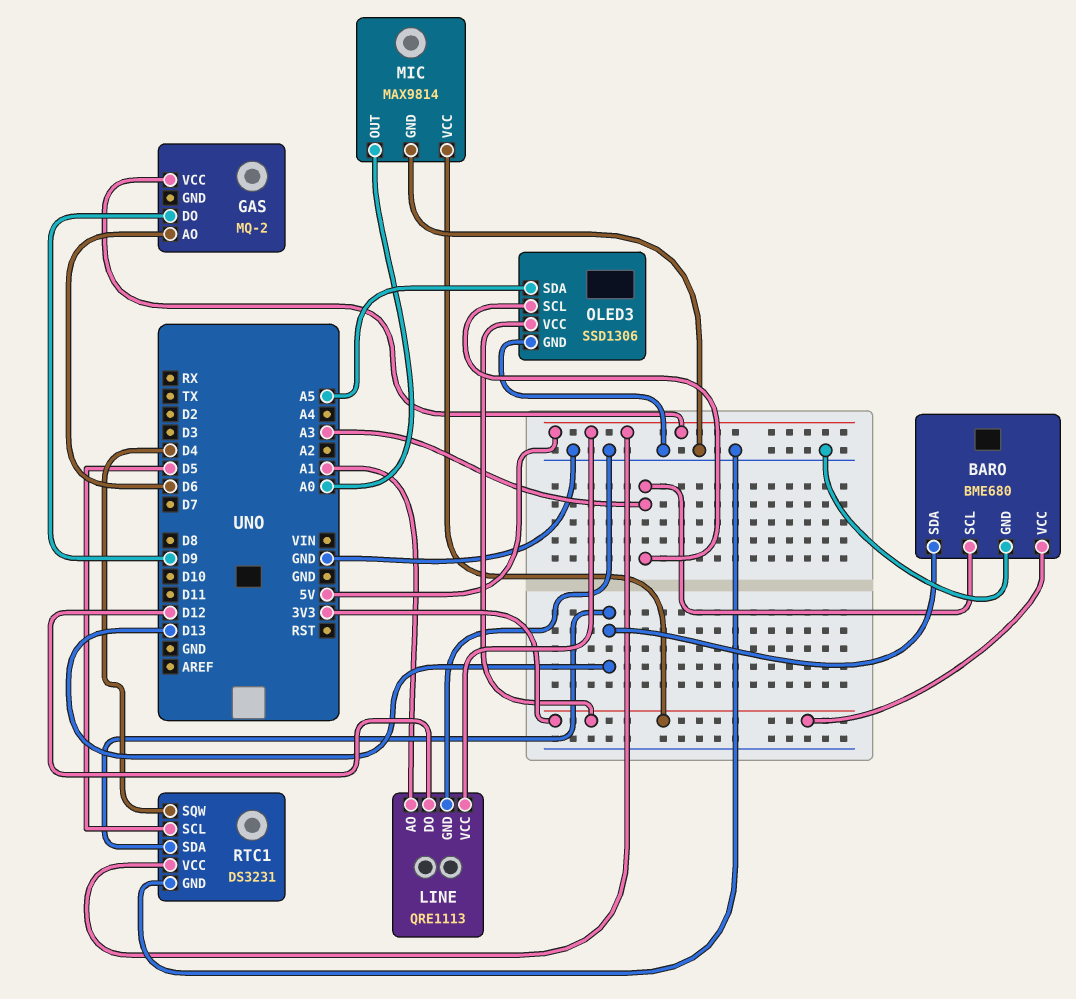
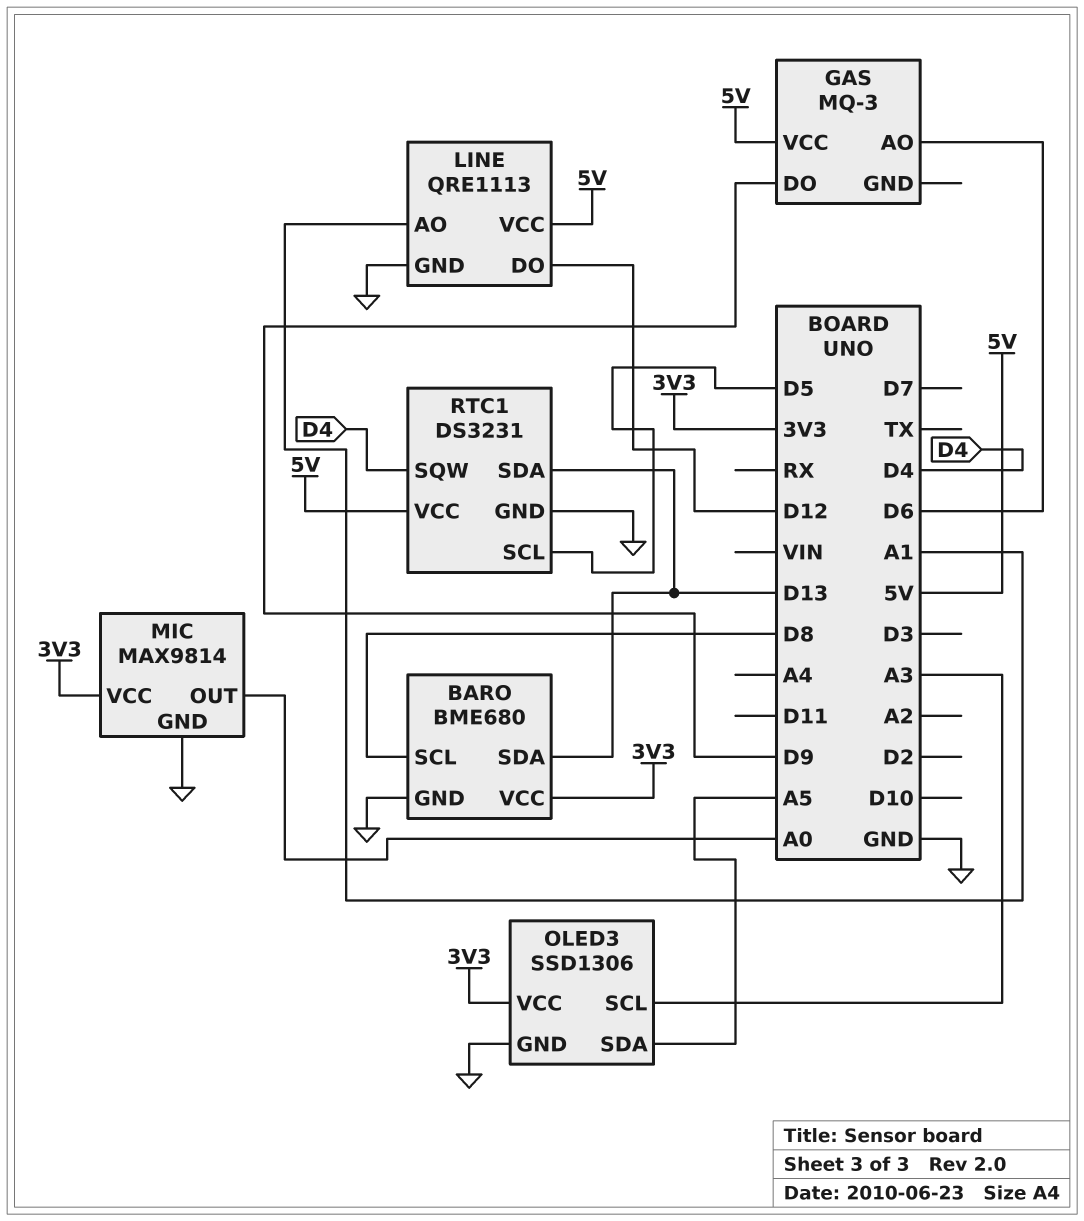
BARO pin SCL: A3 -> D8
GAS: MQ-2 -> MQ-3

